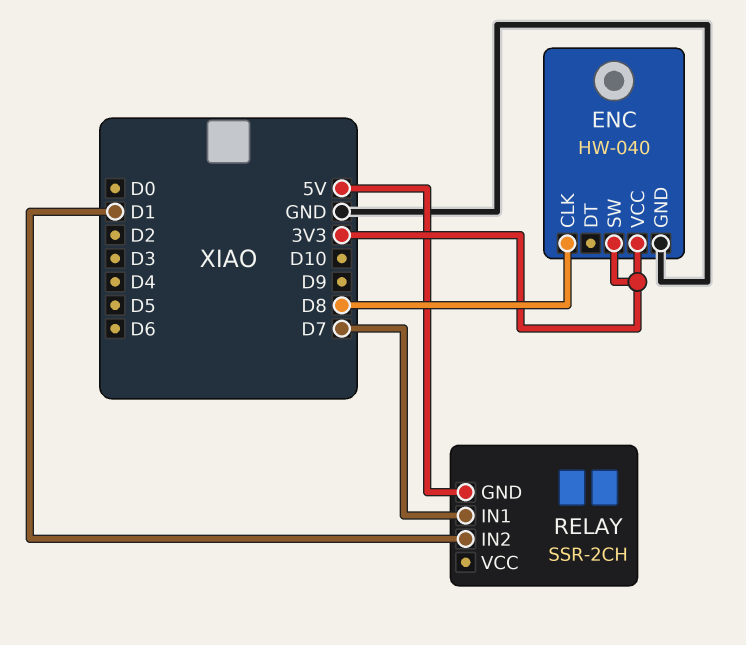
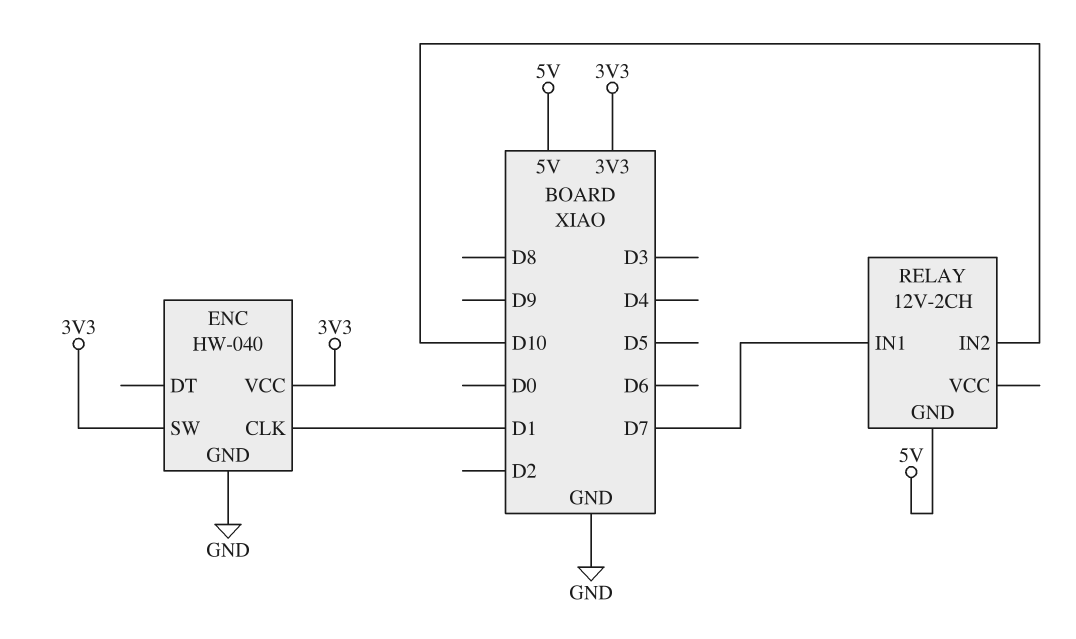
ENC pin CLK: D8 -> D1
RELAY: SSR-2CH -> 12V-2CH
RELAY pin IN2: D1 -> D10

